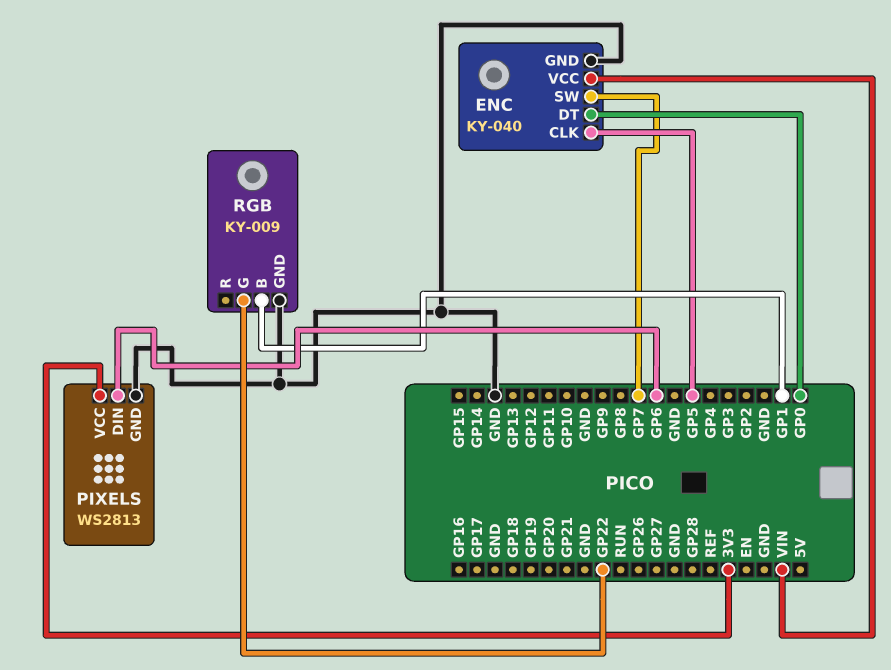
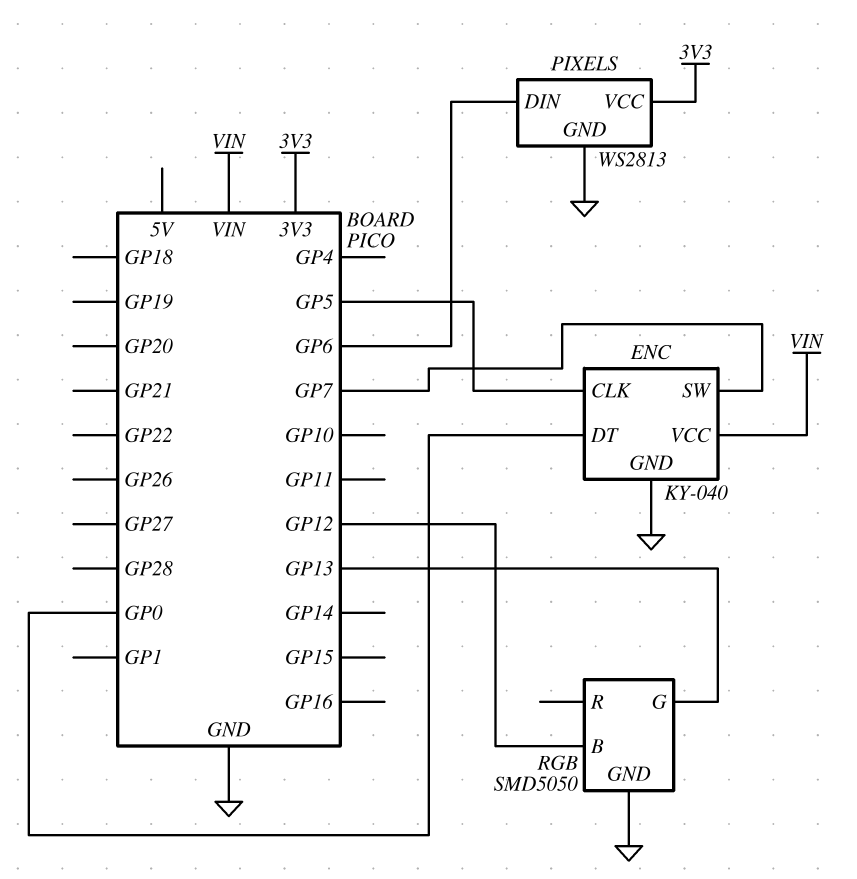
RGB: KY-009 -> SMD5050
RGB pin B: GP1 -> GP12
RGB pin G: GP22 -> GP13

